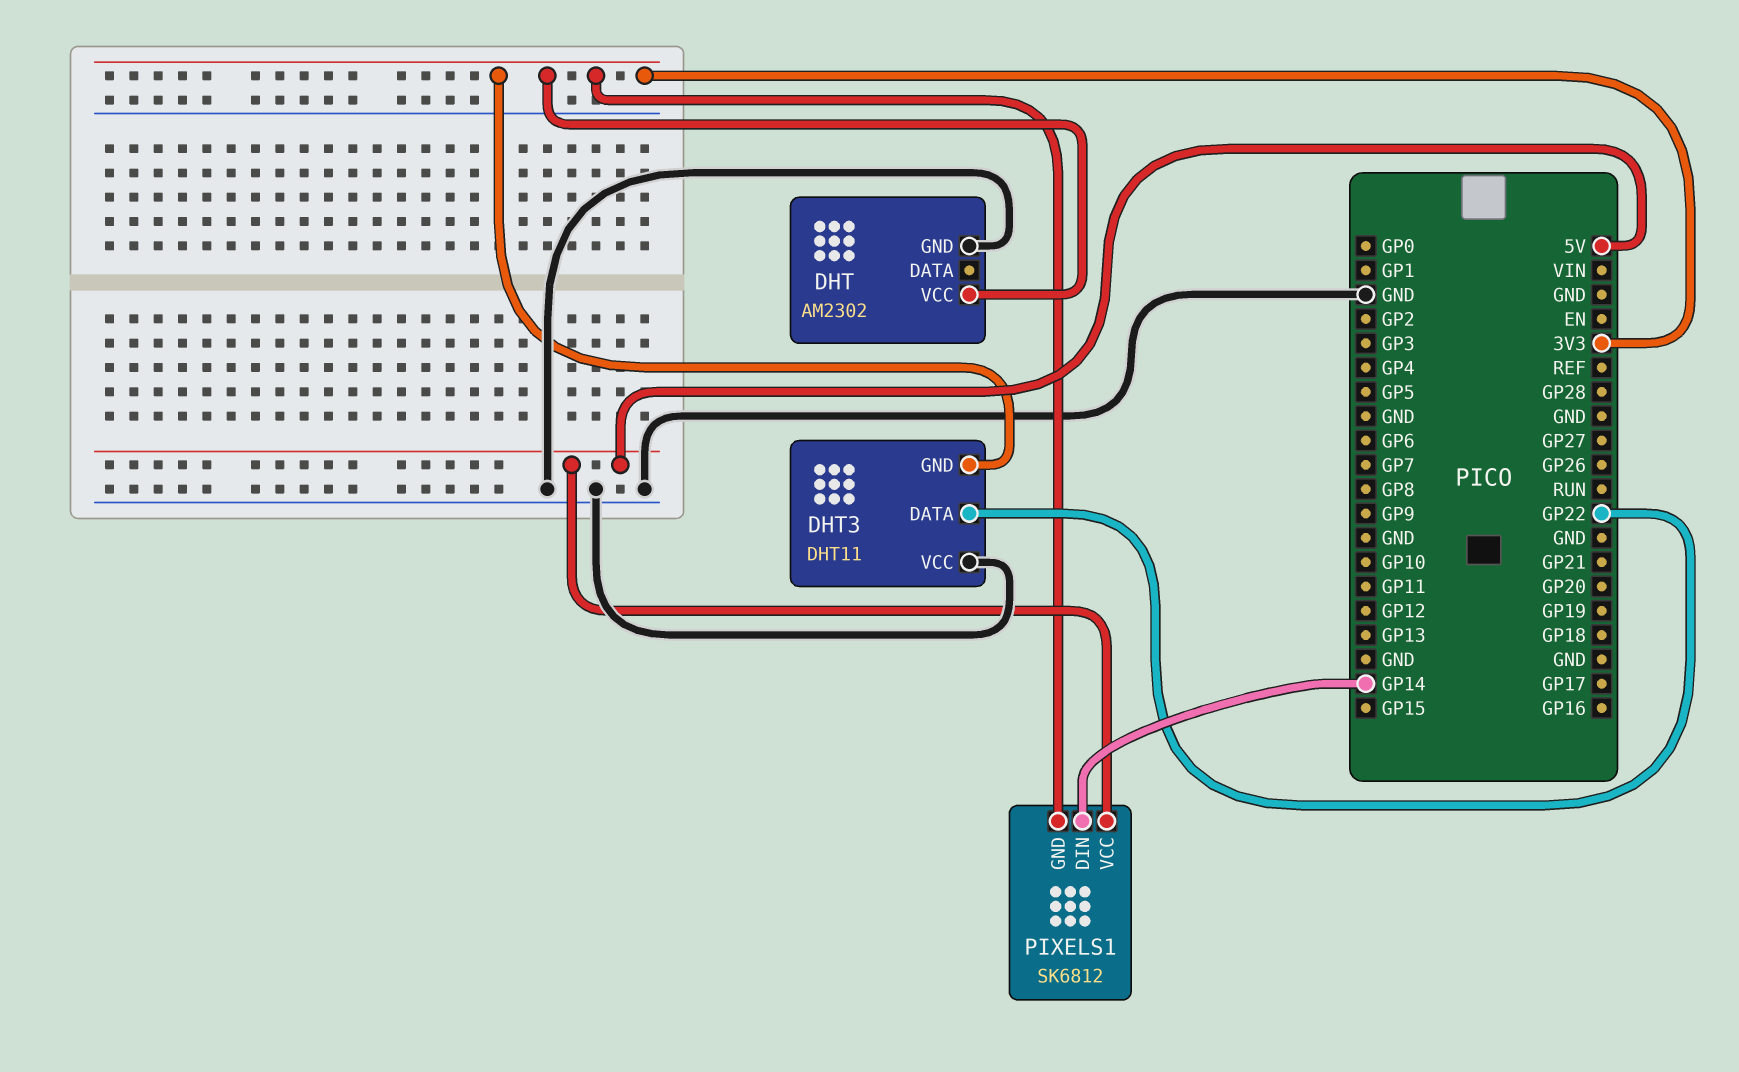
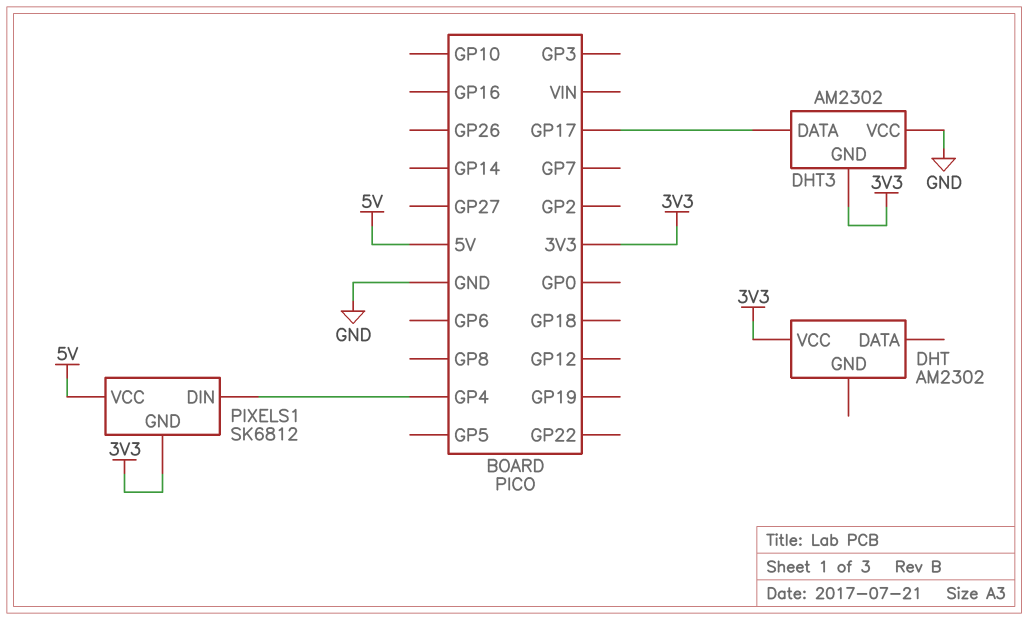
DHT pin GND: GND -> none
DHT3: DHT11 -> AM2302
DHT3 pin DATA: GP22 -> GP17
PIXELS1 pin DIN: GP14 -> GP4

